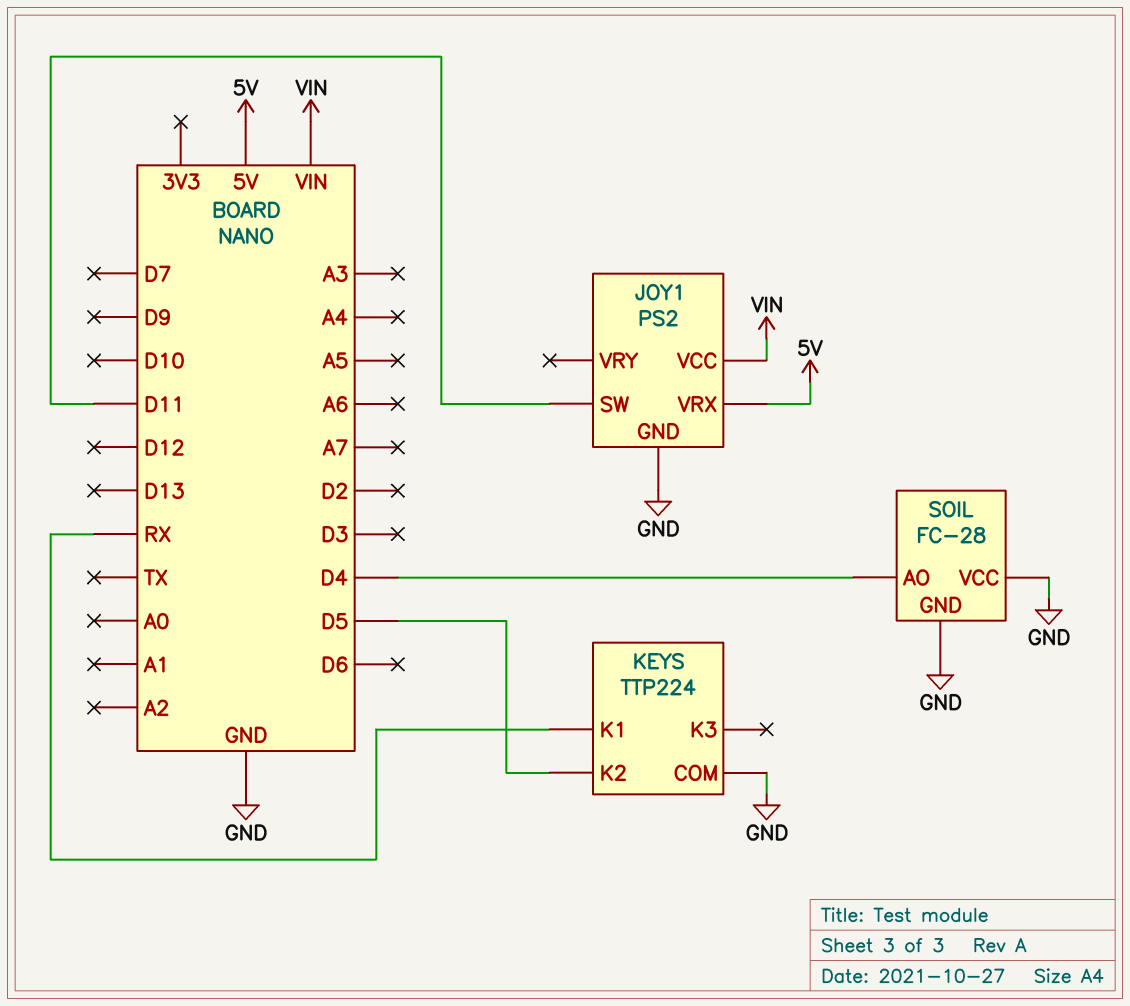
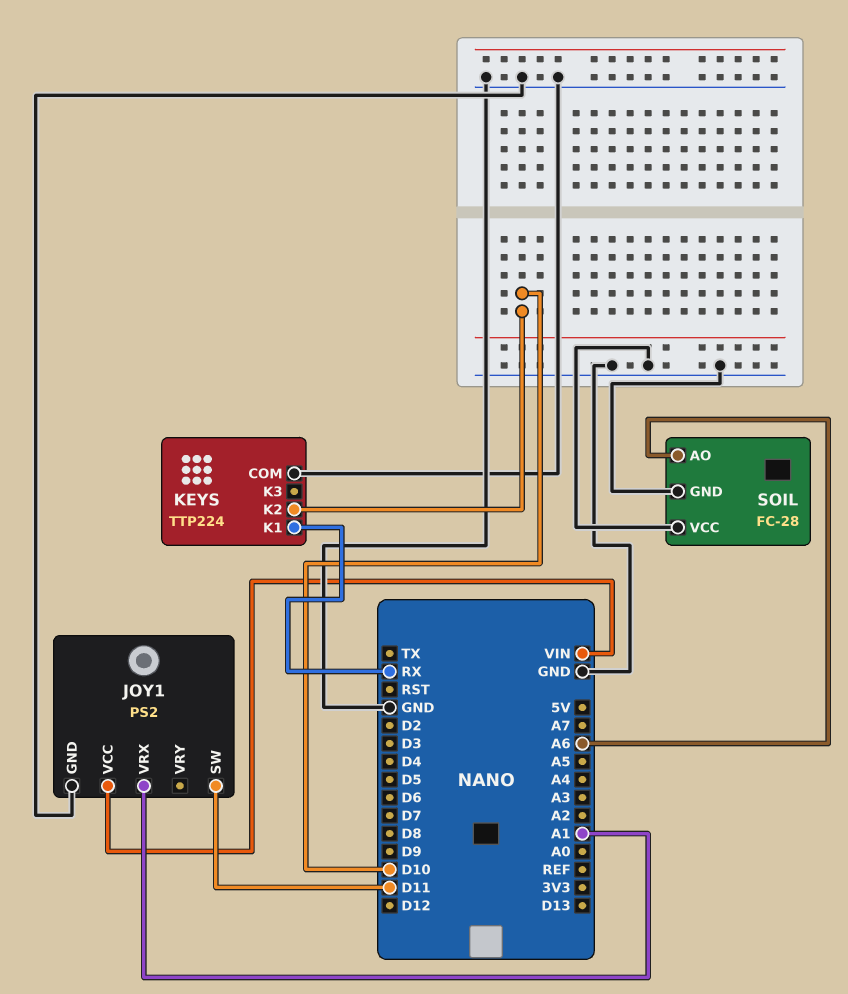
JOY1 pin VRX: 5V -> A1
KEYS pin K2: D5 -> D10
SOIL pin AO: D4 -> A6

